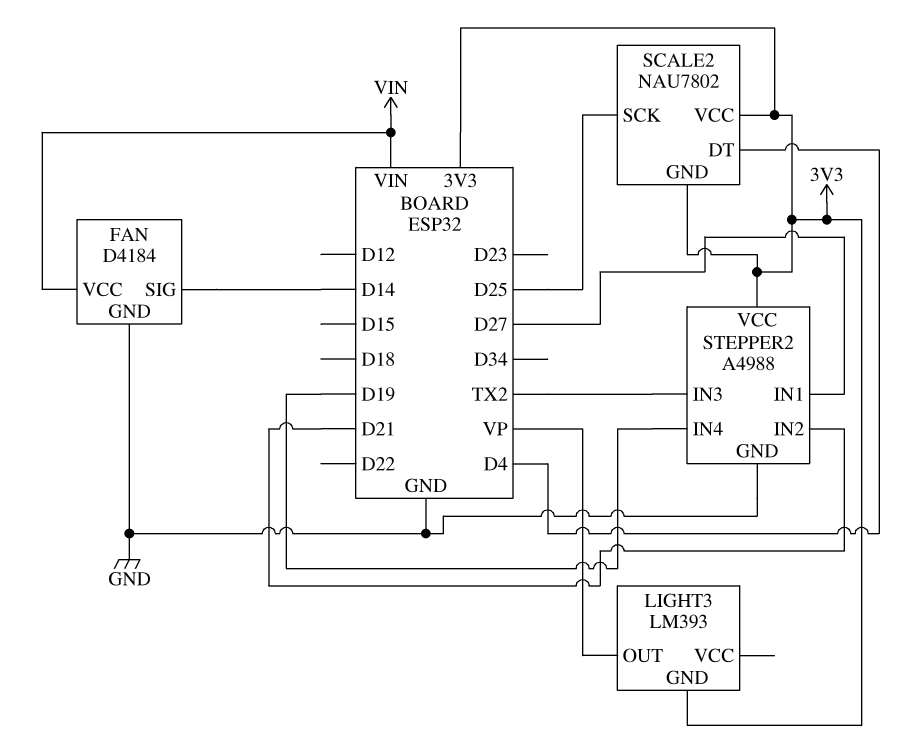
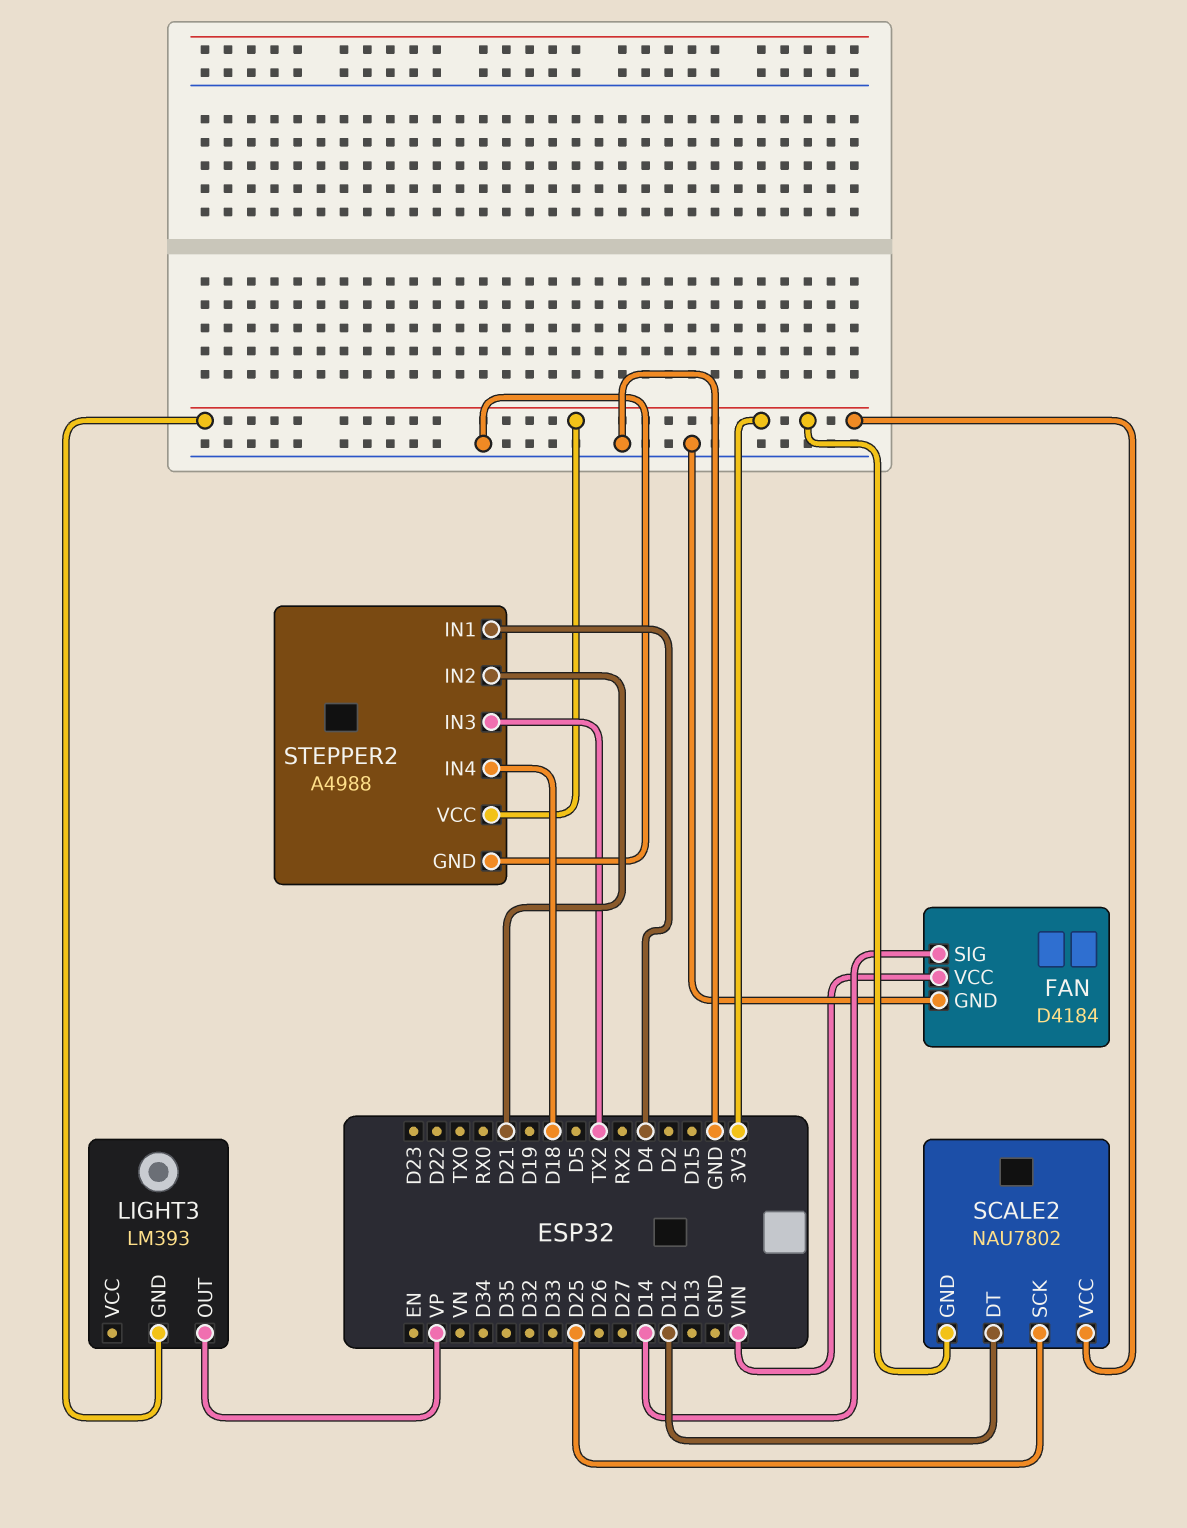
SCALE2 pin DT: D4 -> D12
STEPPER2 pin IN1: D27 -> D4
STEPPER2 pin IN4: D19 -> D18

